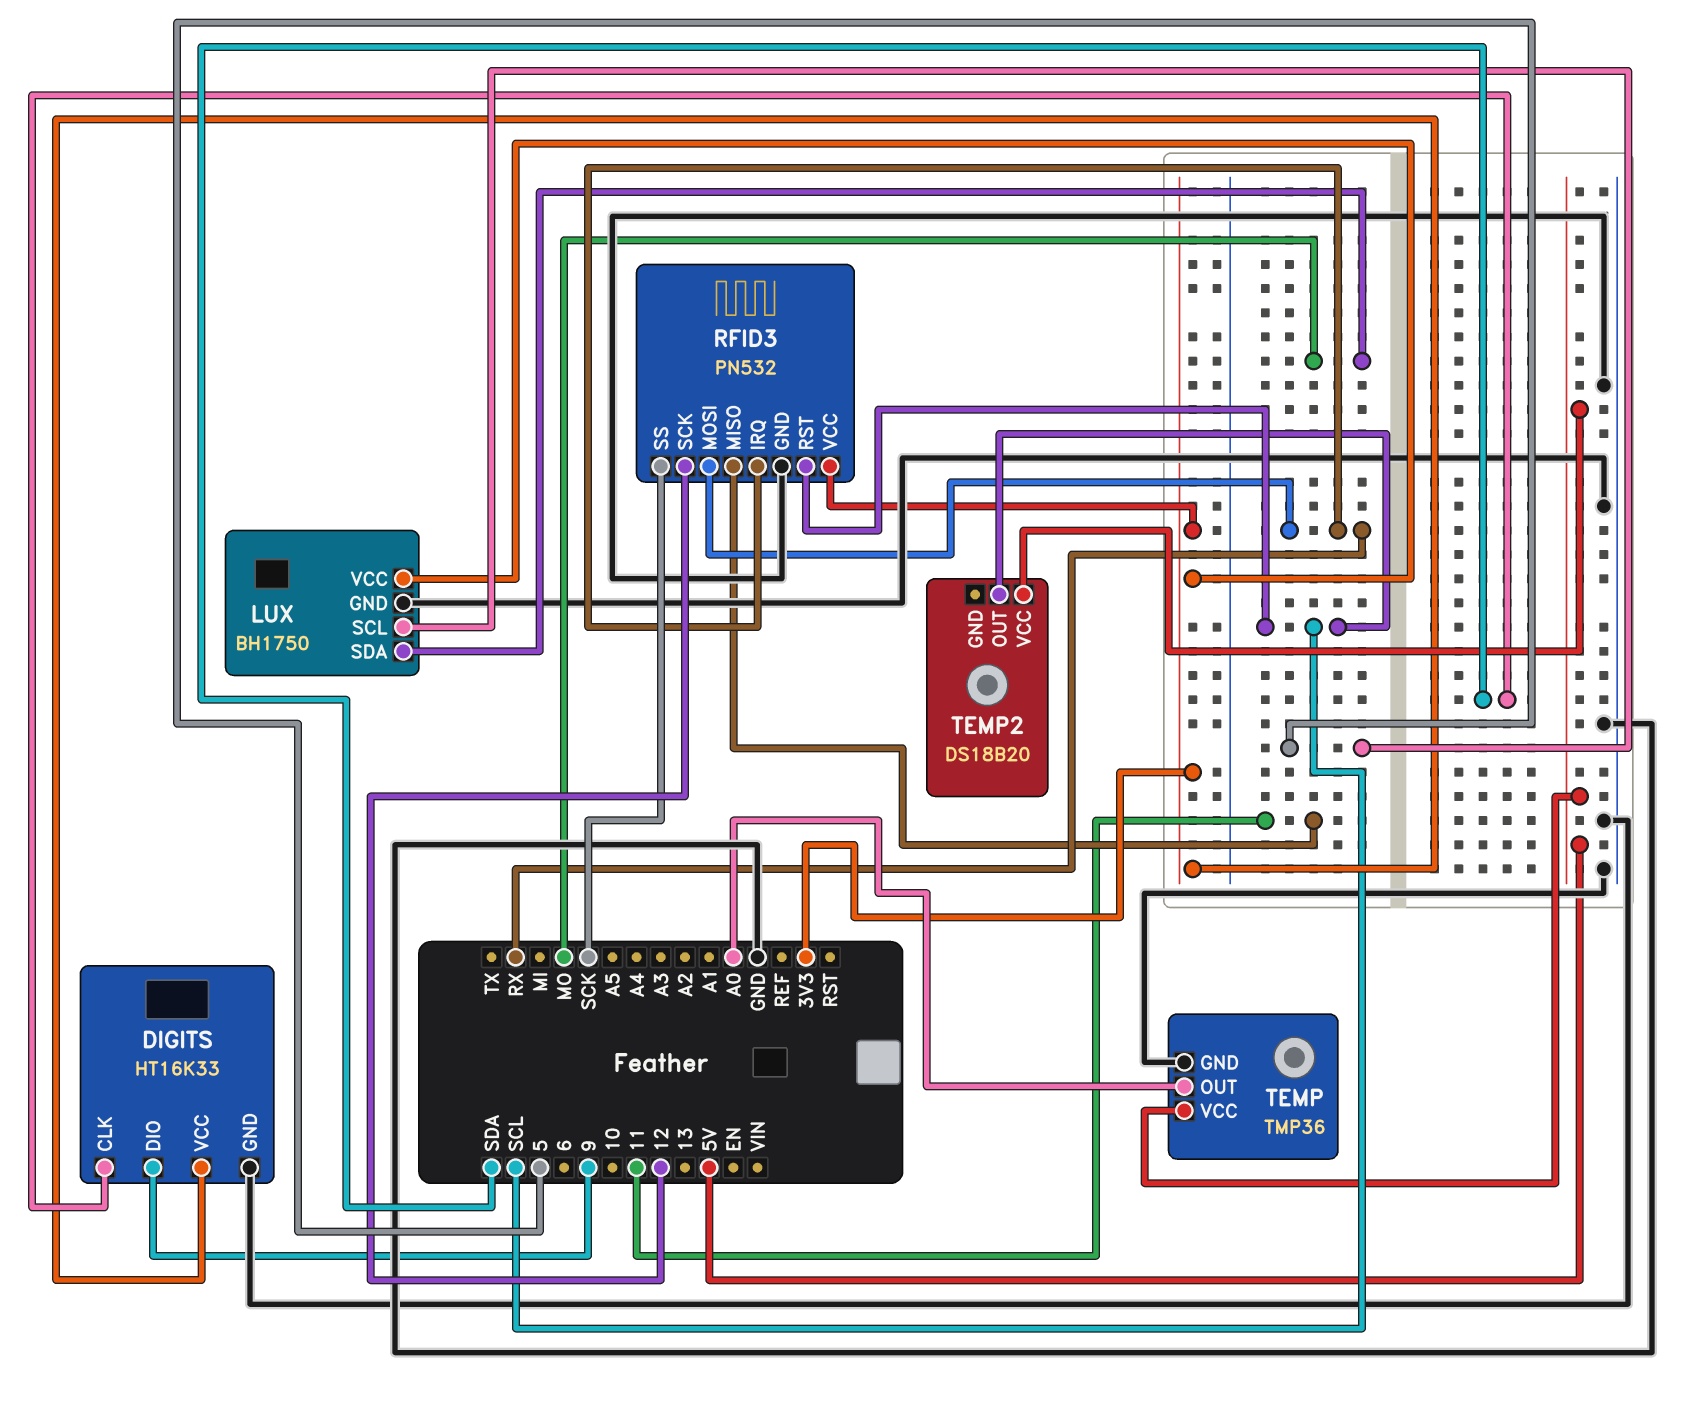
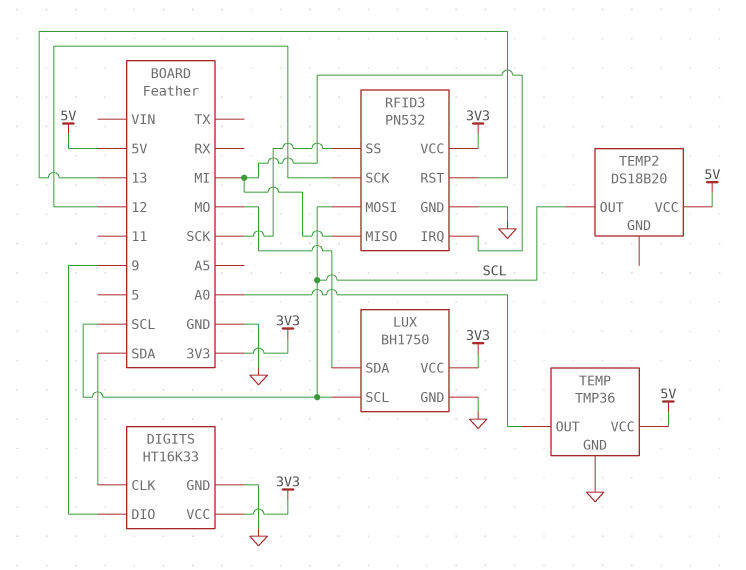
LUX pin SCL: 5 -> SCL
RFID3 pin IRQ: RX -> MI
RFID3 pin MISO: 11 -> MI
RFID3 pin MOSI: RX -> SCL
RFID3 pin RST: SCL -> 13

